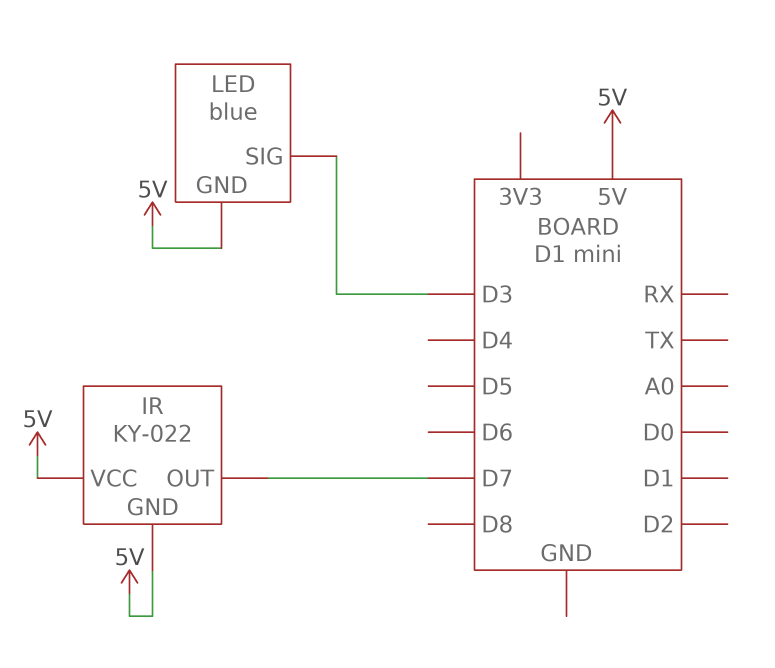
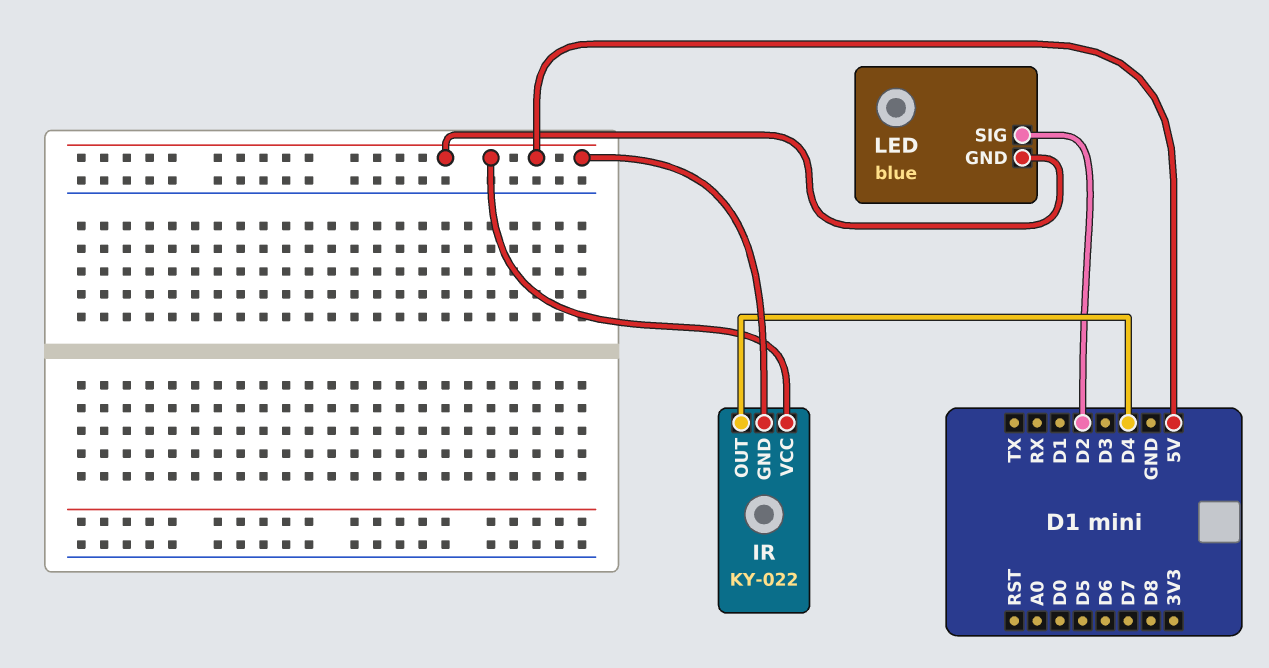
IR pin OUT: D7 -> D4
LED pin SIG: D3 -> D2

